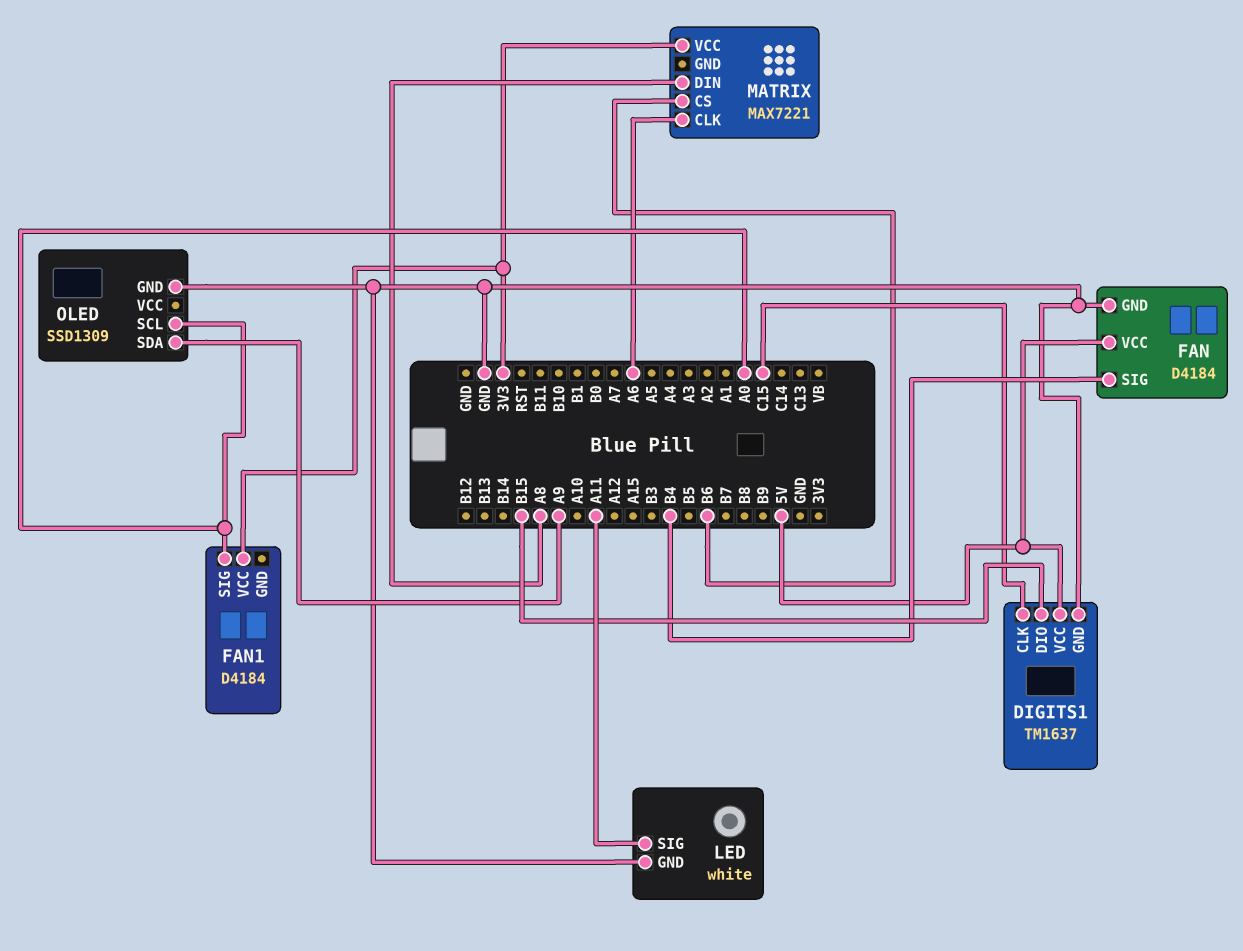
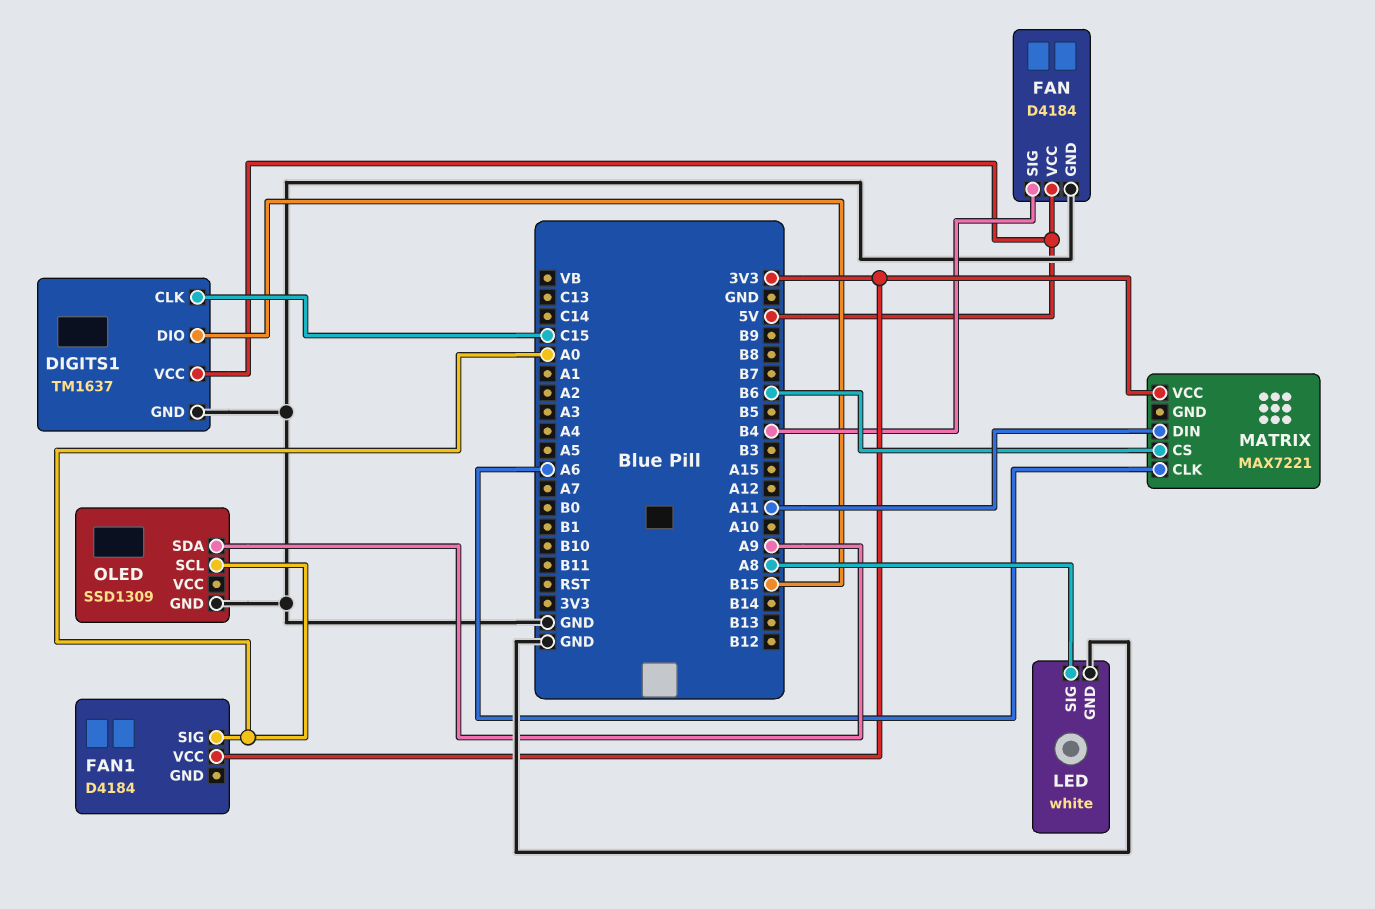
LED pin SIG: A11 -> A8
MATRIX pin DIN: A8 -> A11

